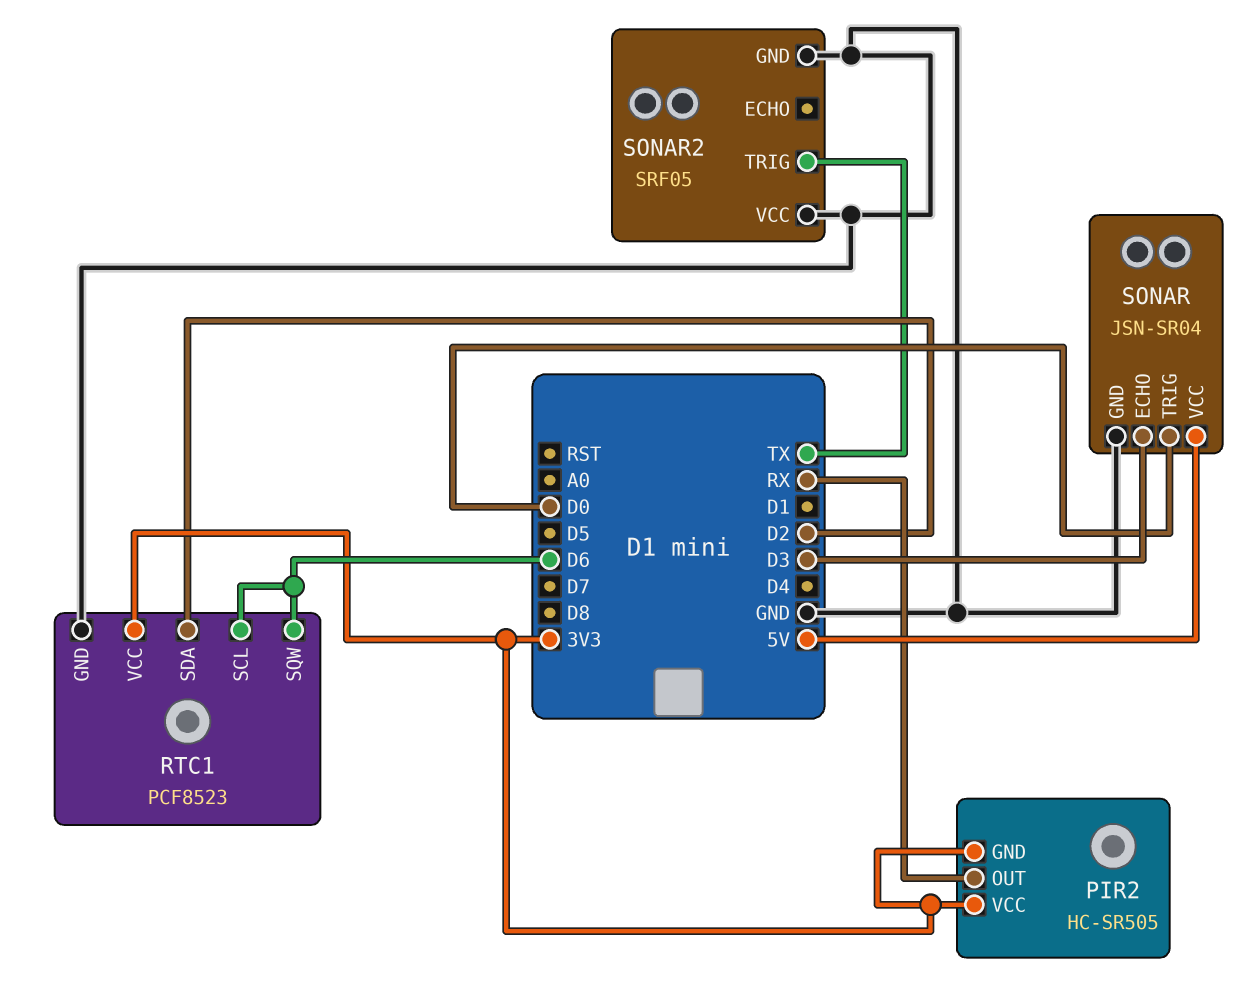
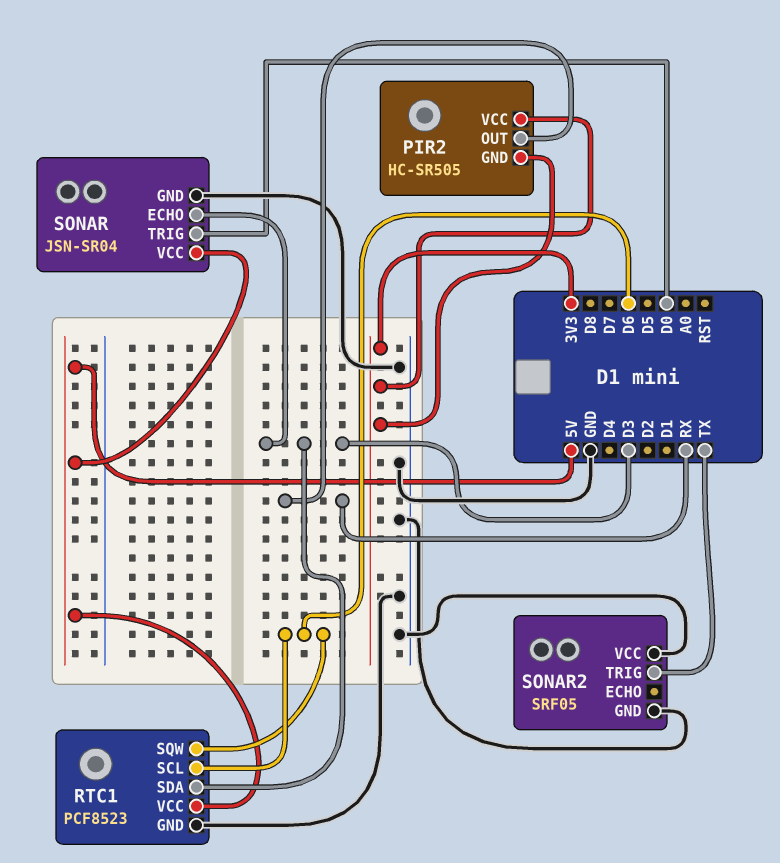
RTC1 pin SDA: D2 -> D3
RTC1 pin VCC: 3V3 -> 5V

